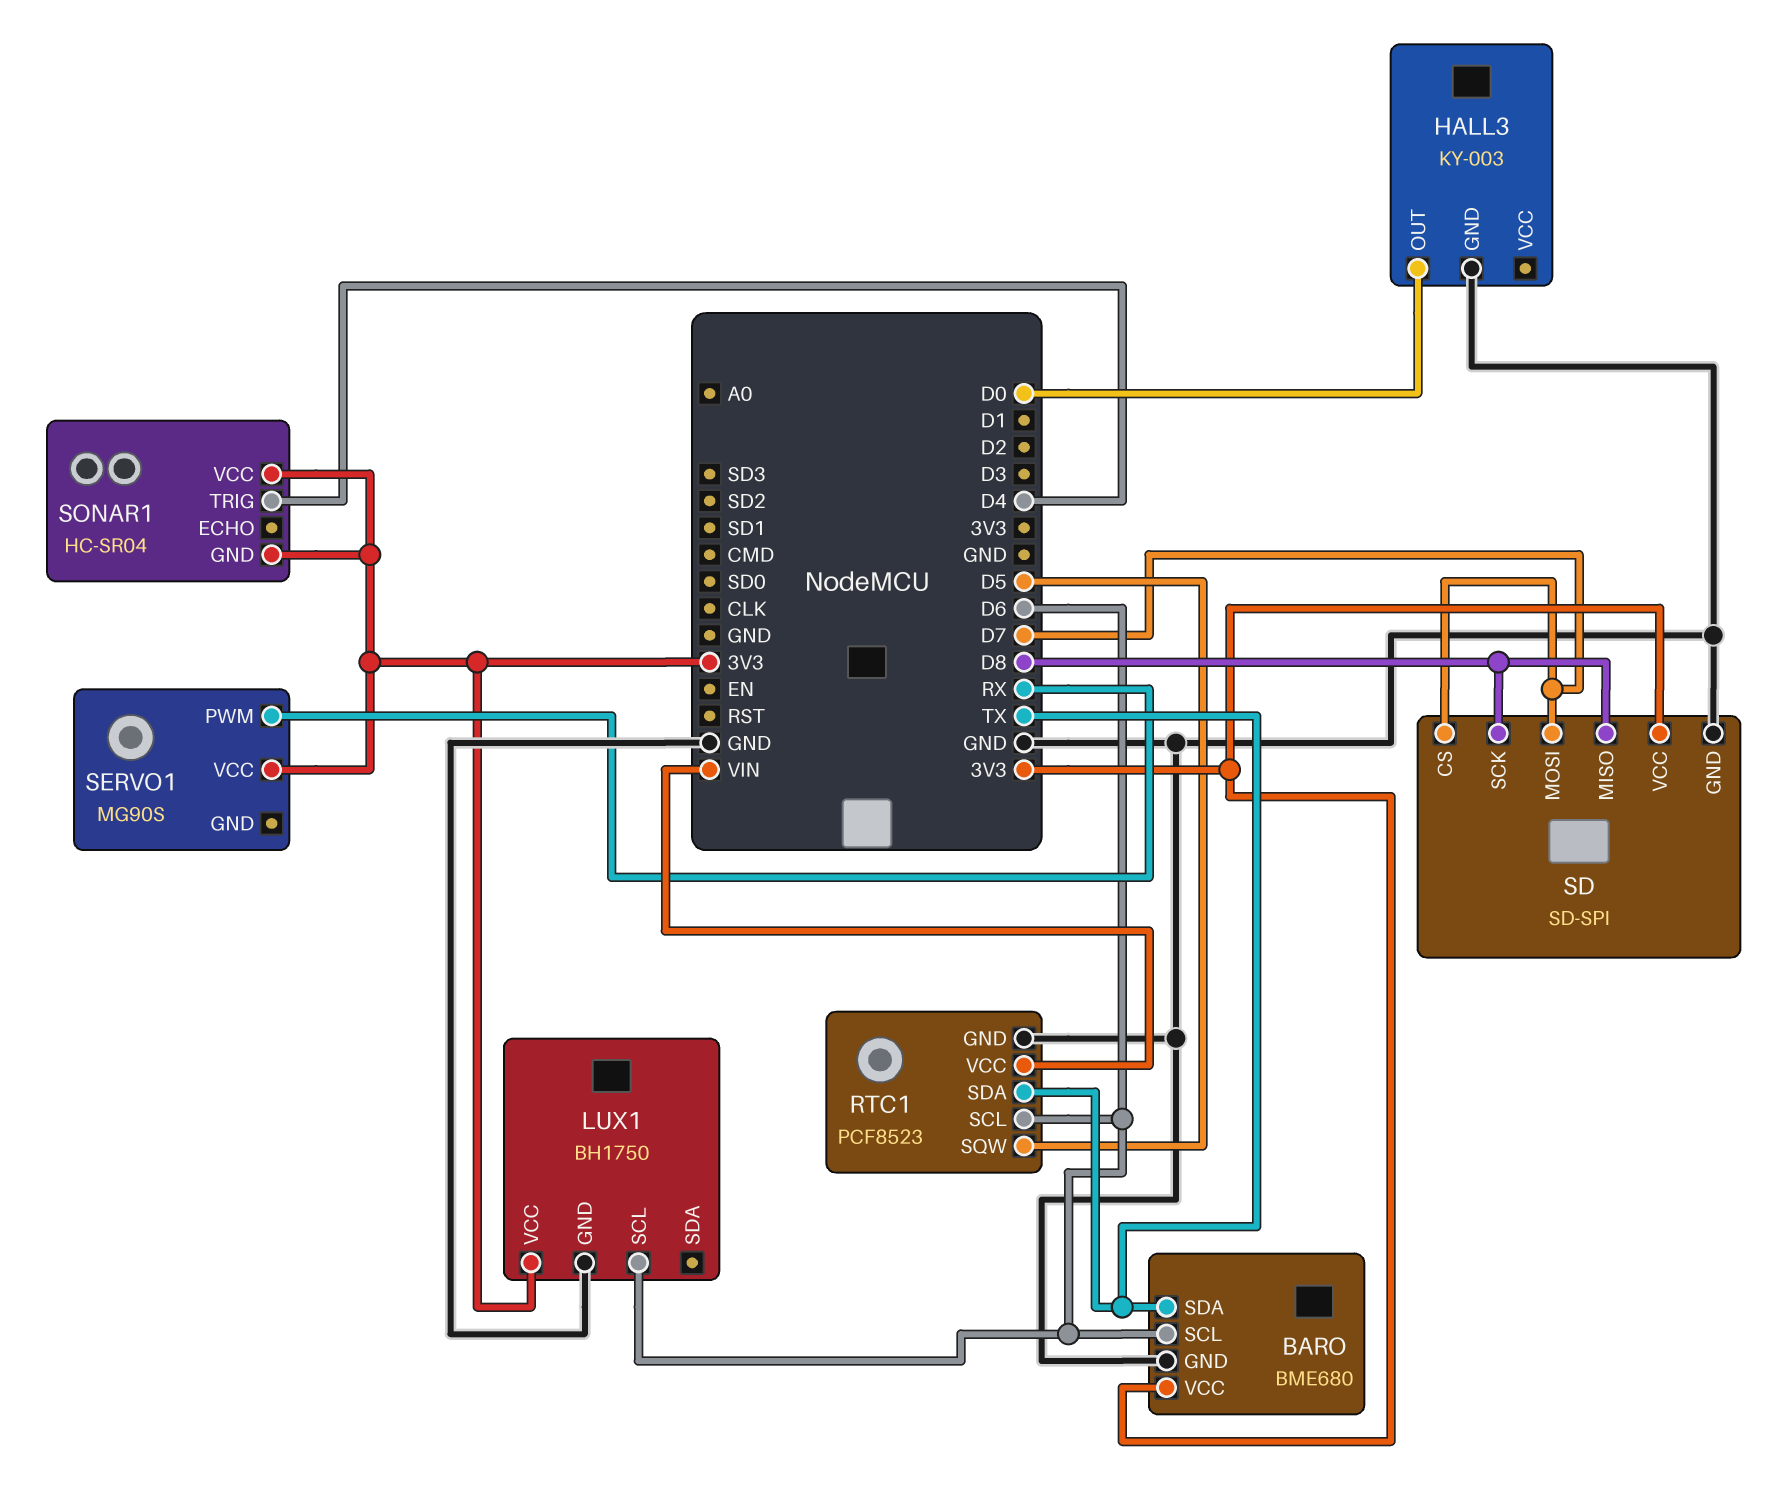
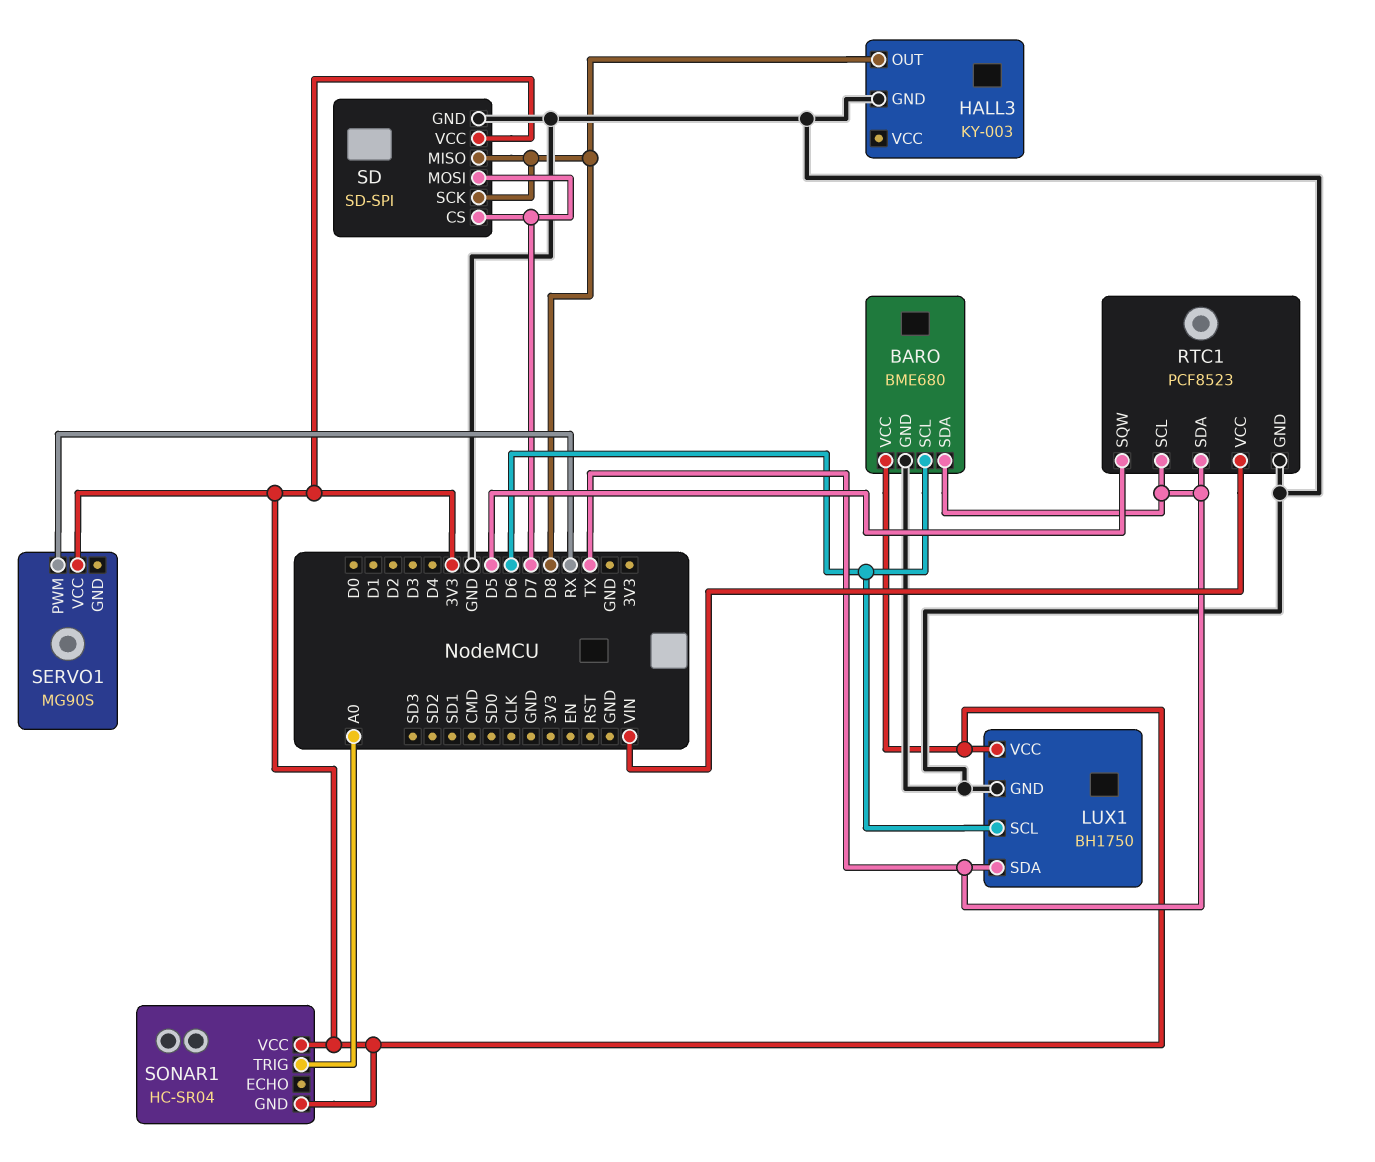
HALL3 pin OUT: D0 -> D8
LUX1 pin SDA: none -> TX
RTC1 pin SCL: D6 -> TX
SONAR1 pin TRIG: D4 -> A0

